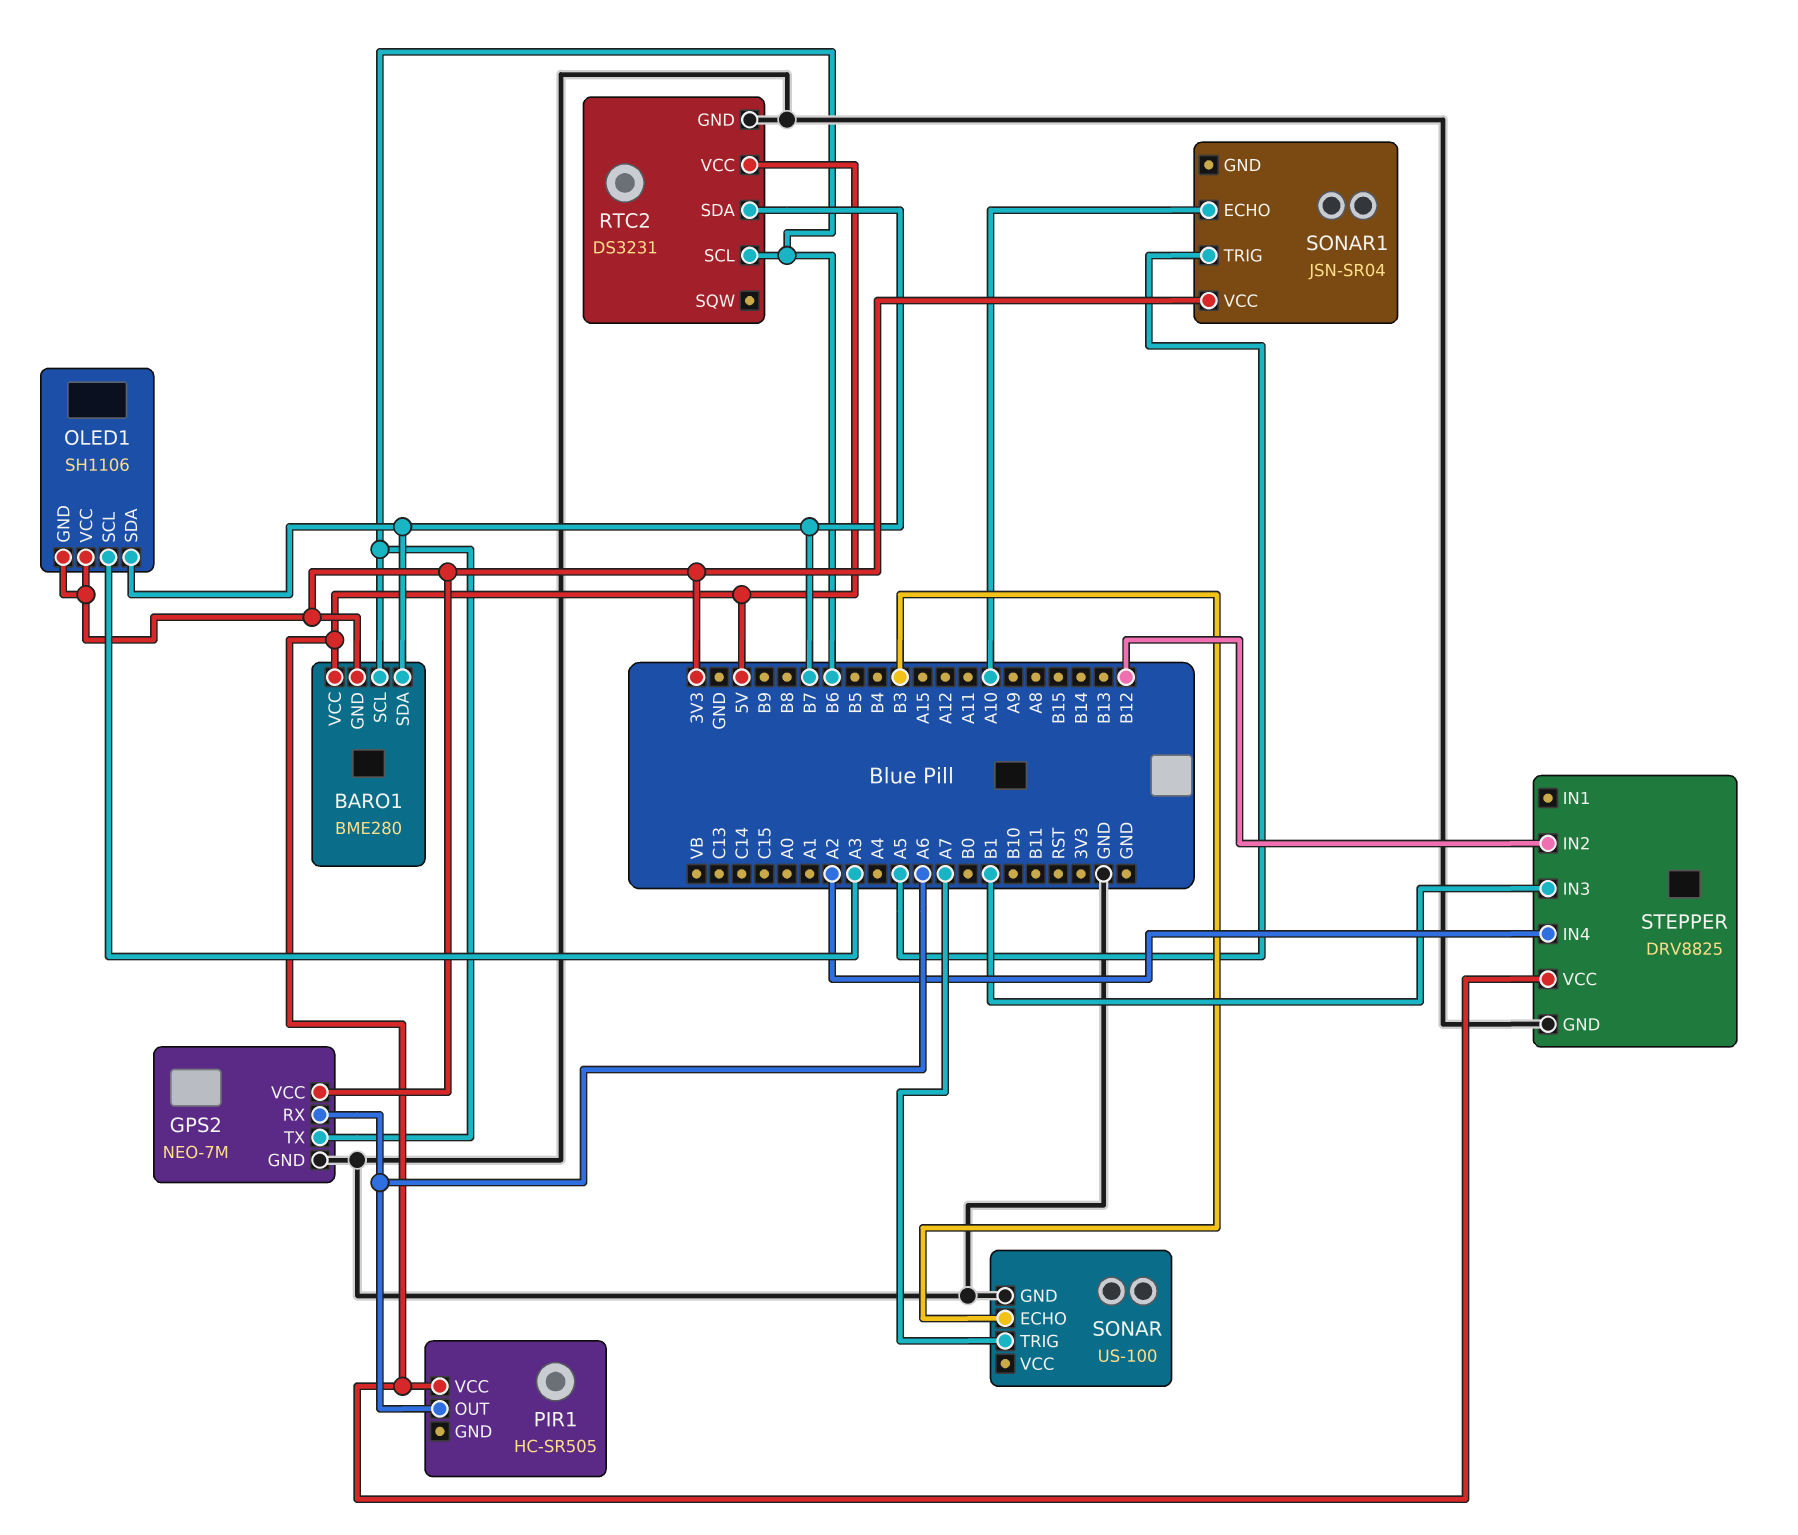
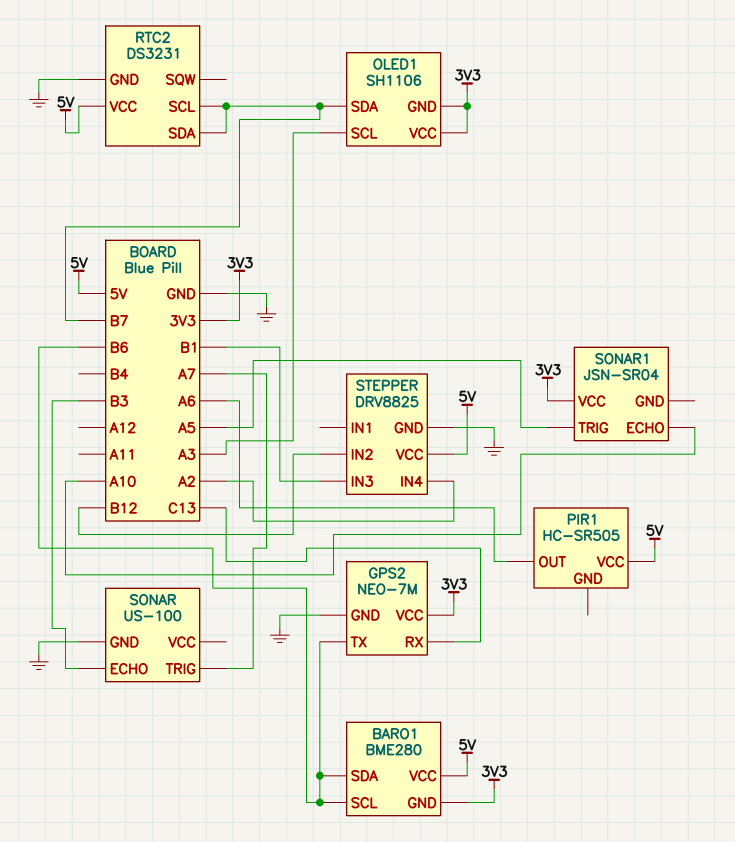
BARO1 pin SDA: B7 -> B6
GPS2 pin RX: A6 -> C13
RTC2 pin SCL: B6 -> B7

